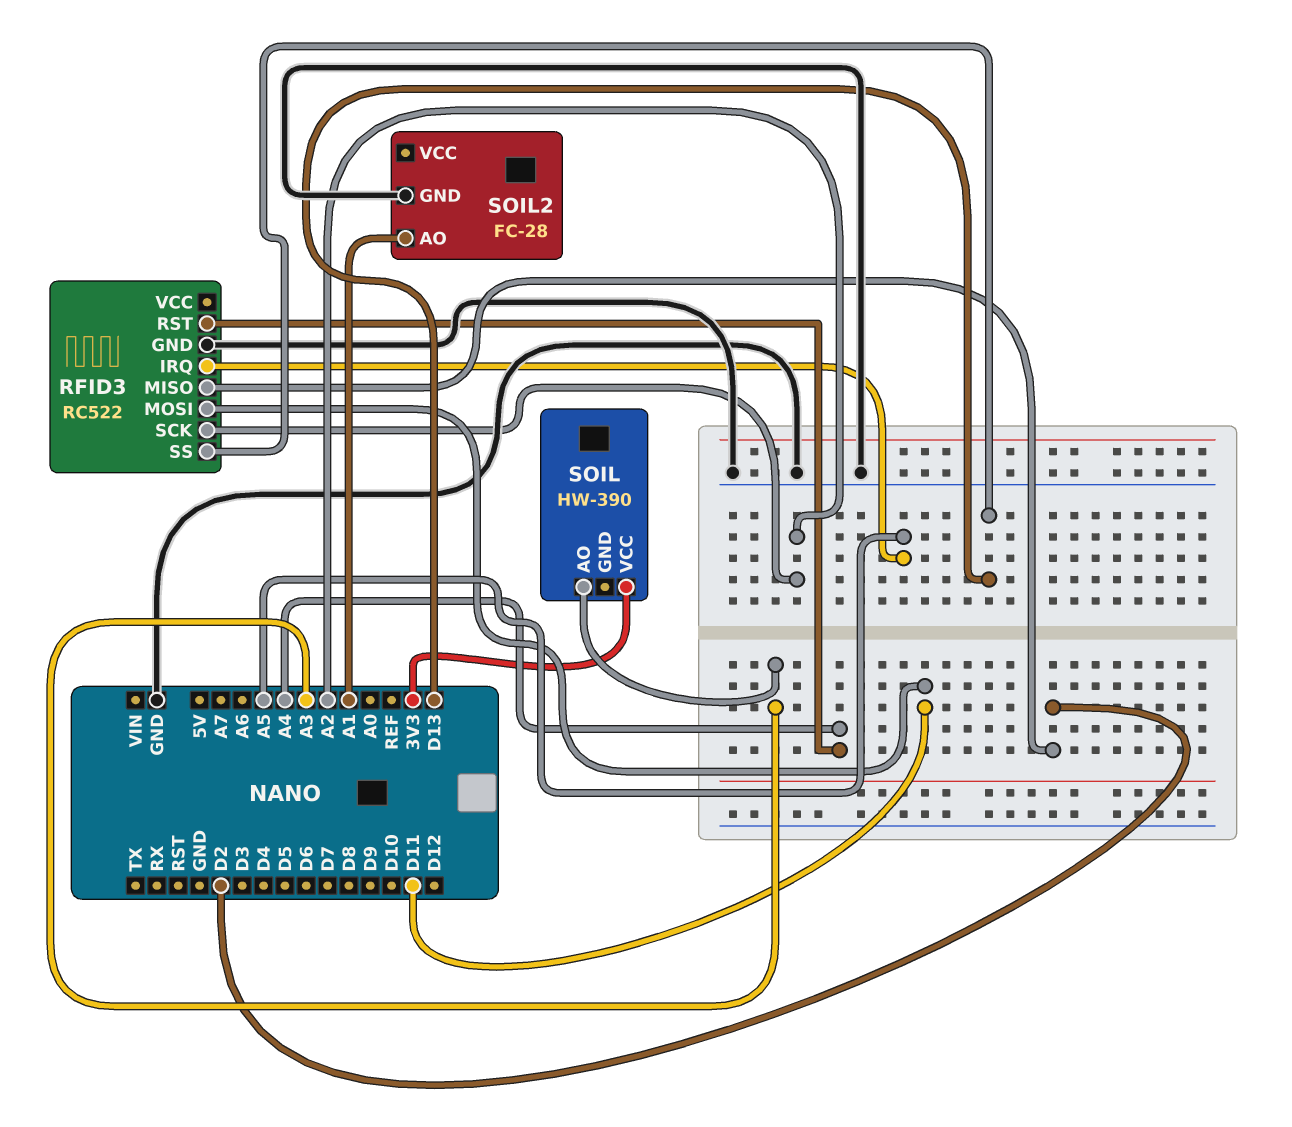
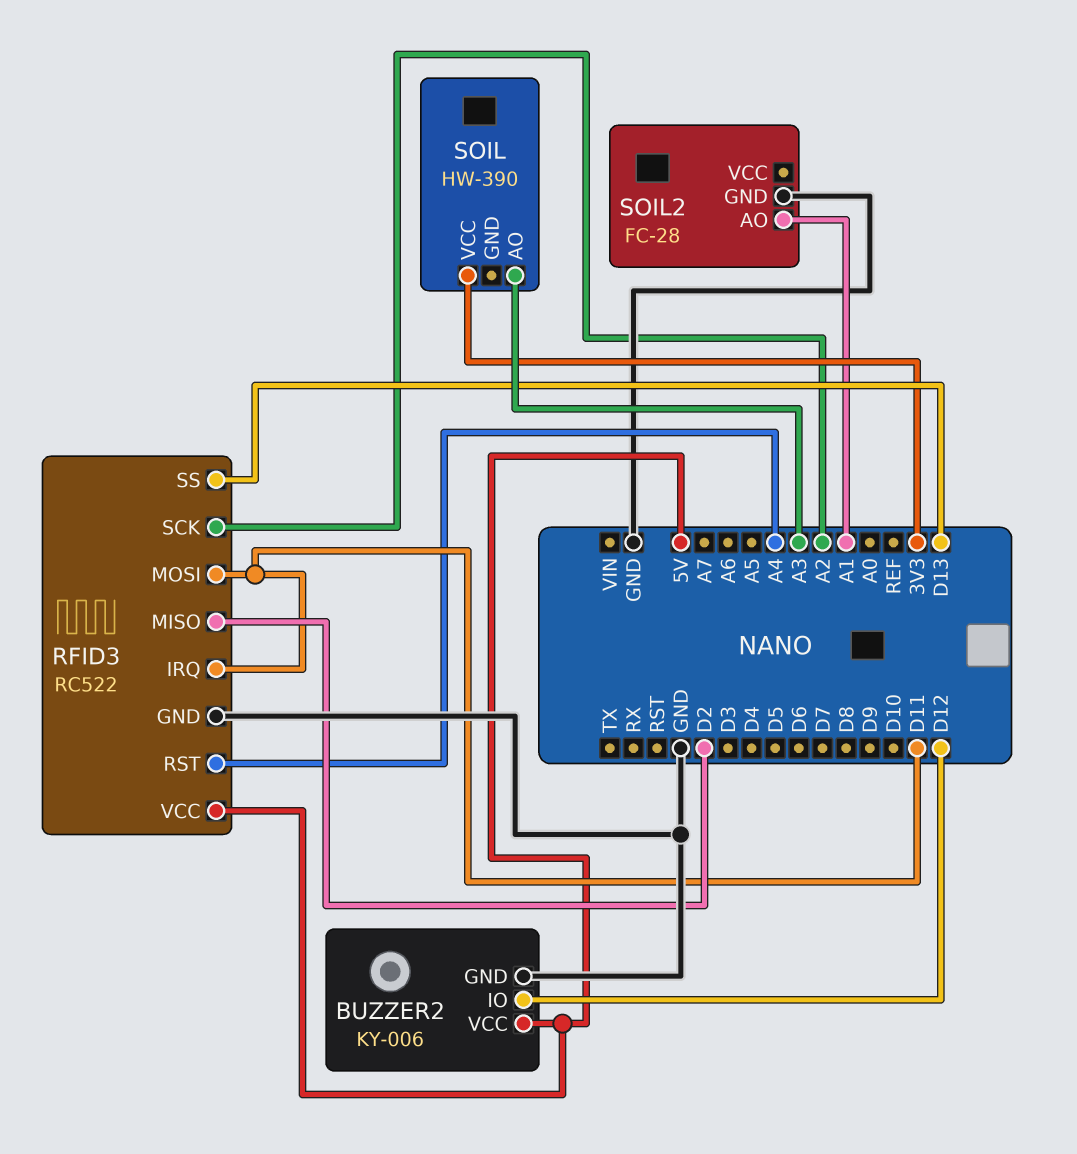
BUZZER2: none -> KY-006
BUZZER2 pin GND: none -> GND
BUZZER2 pin IO: none -> D12
BUZZER2 pin VCC: none -> 5V
RFID3 pin IRQ: A5 -> D11
RFID3 pin VCC: none -> 5V

